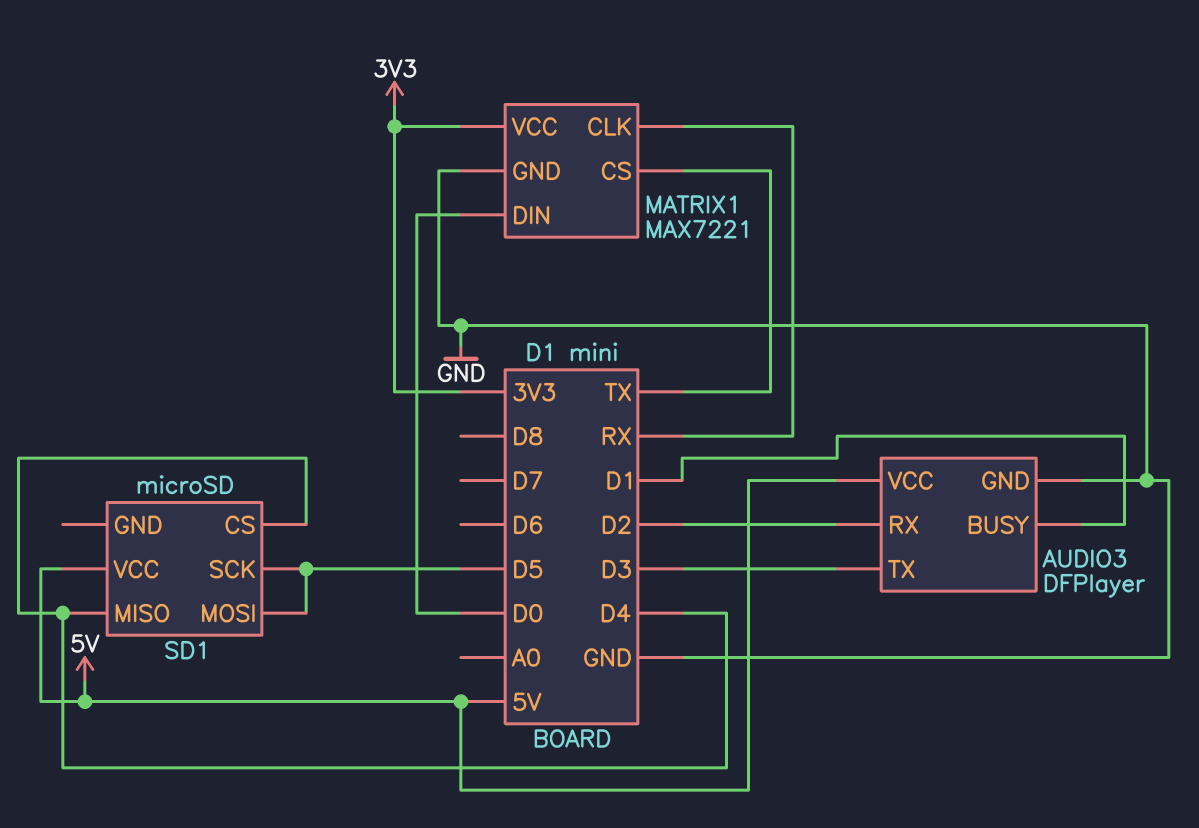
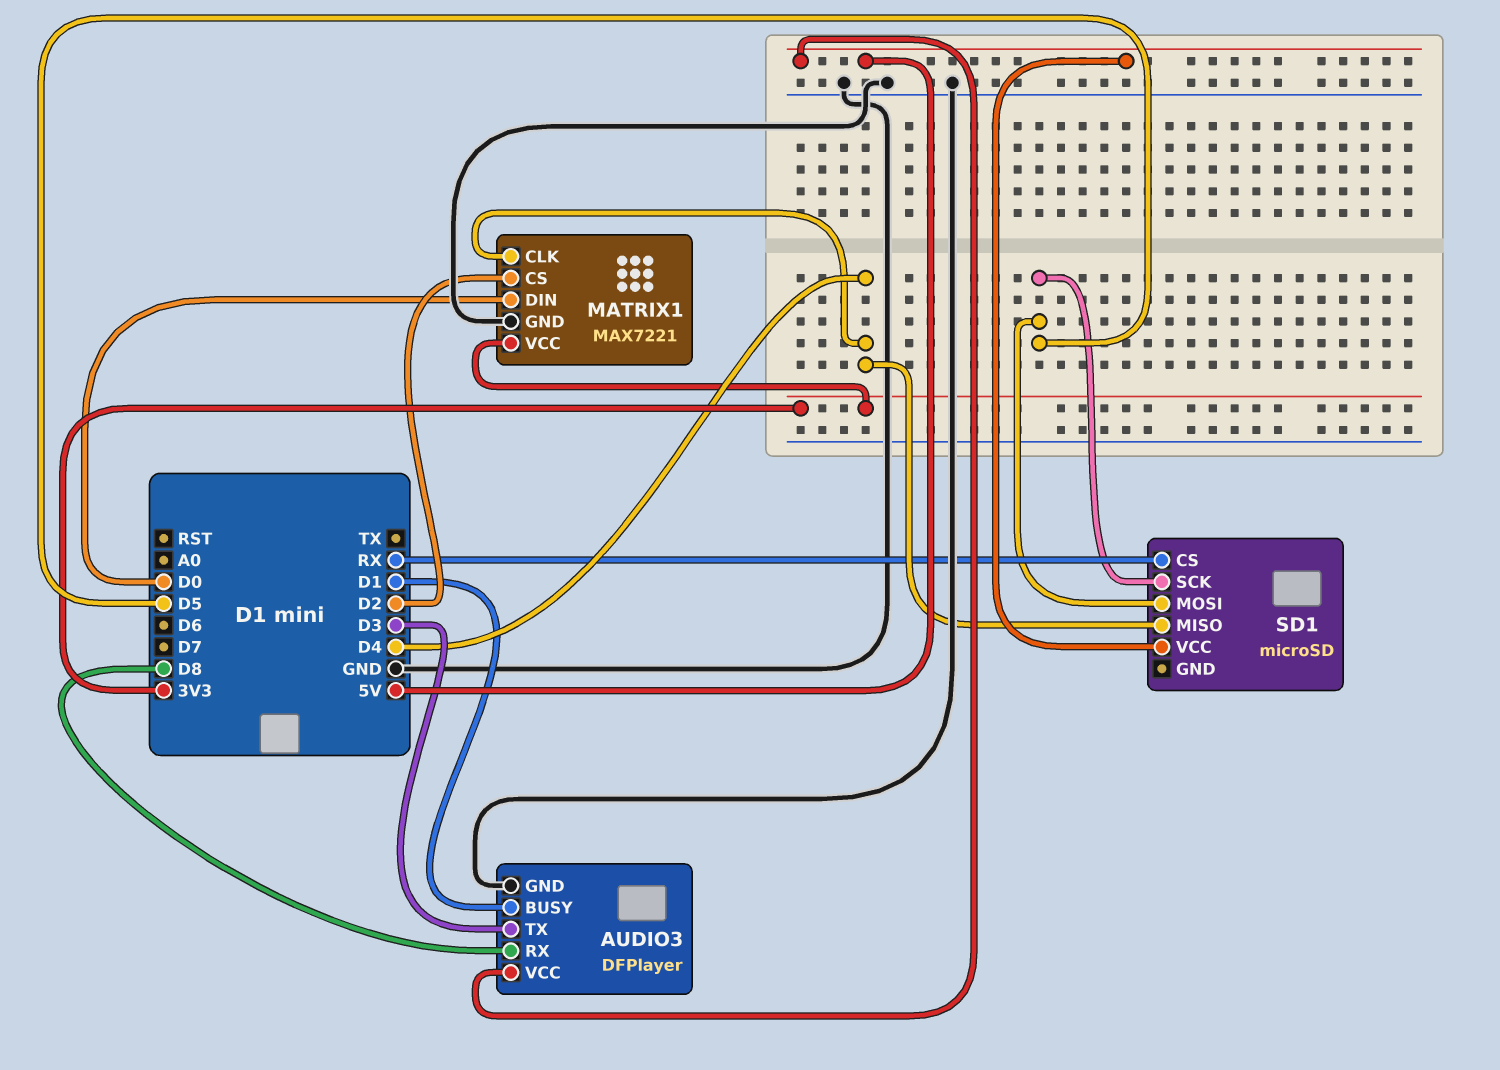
AUDIO3 pin RX: D2 -> D8
MATRIX1 pin CLK: RX -> D4
MATRIX1 pin CS: TX -> D2
SD1 pin CS: D4 -> RX

